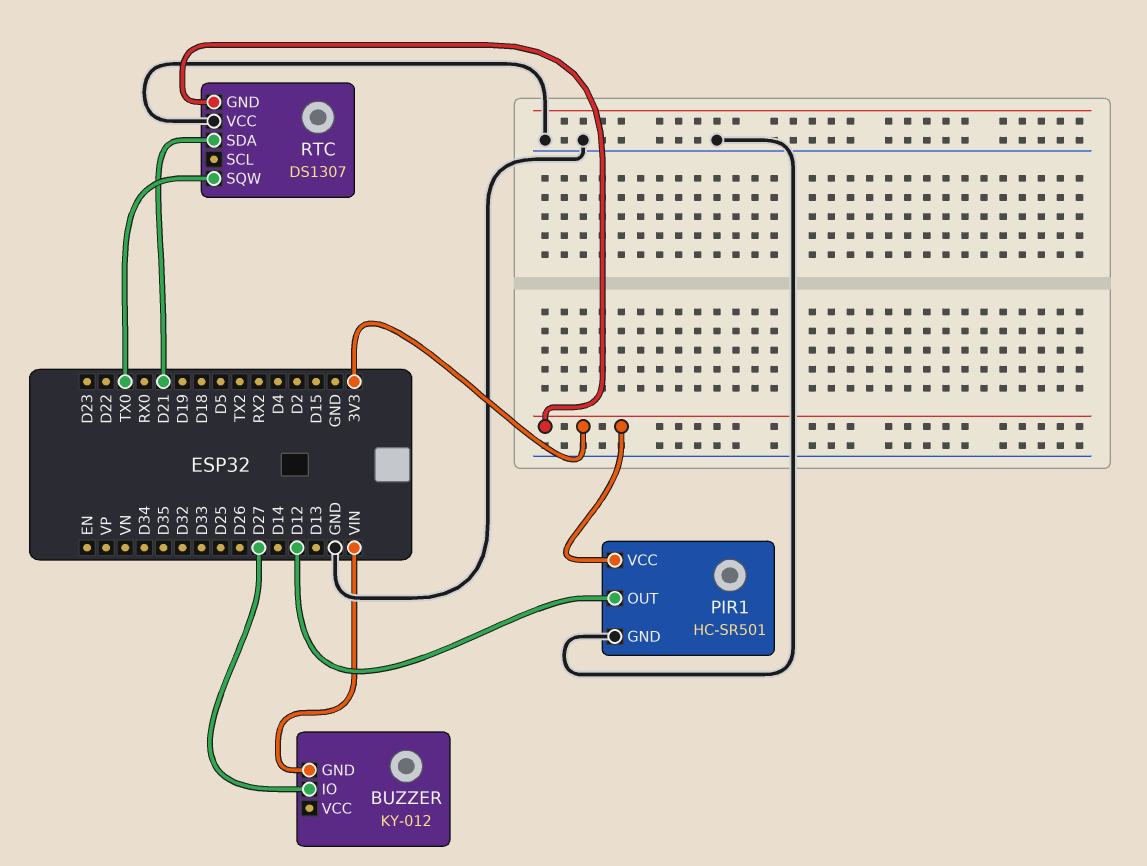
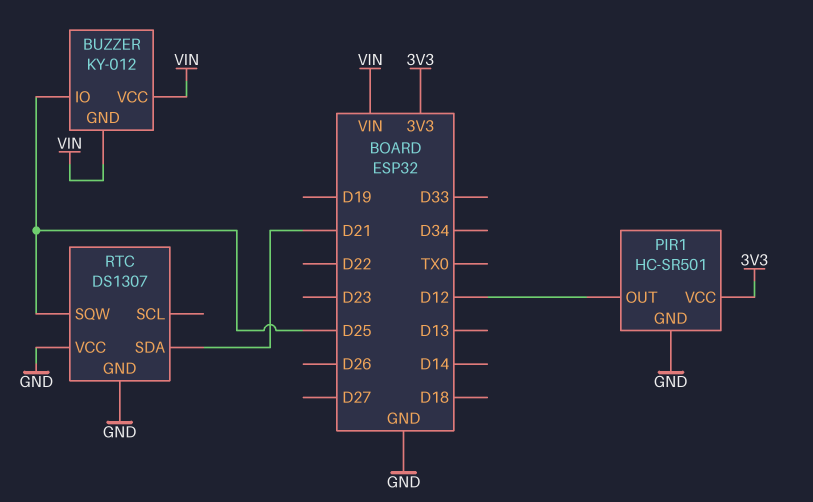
BUZZER pin IO: D27 -> D25
BUZZER pin VCC: none -> VIN
RTC pin GND: 3V3 -> GND
RTC pin SQW: TX0 -> D25

